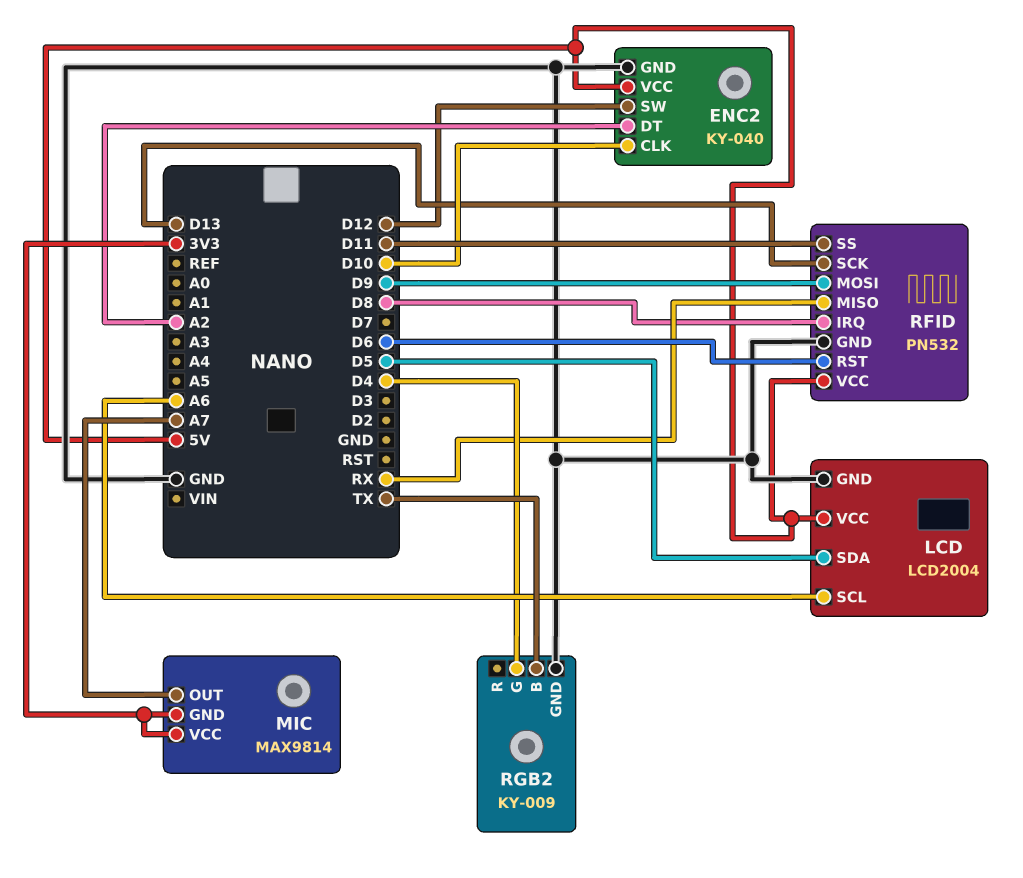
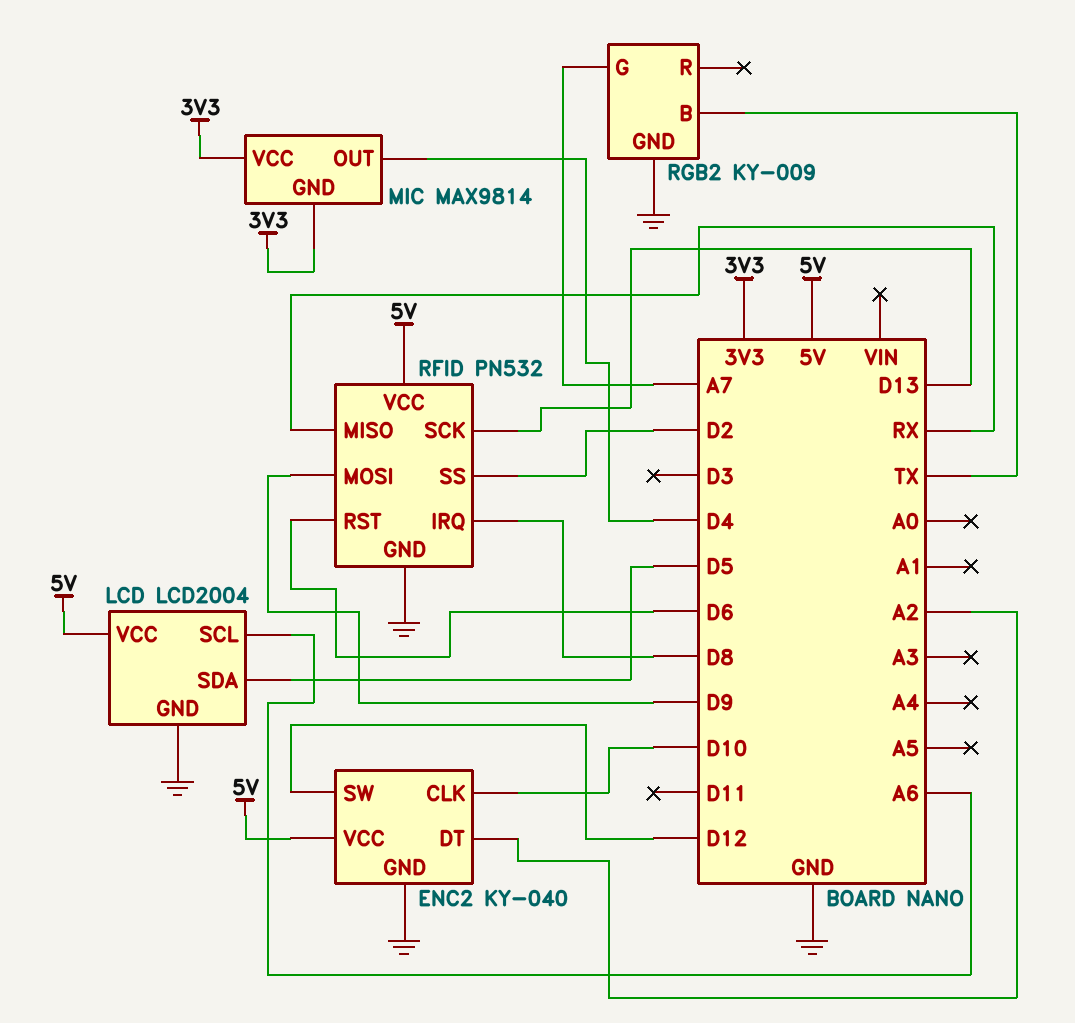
MIC pin OUT: A7 -> D4
RFID pin SS: D11 -> D2
RGB2 pin G: D4 -> A7

